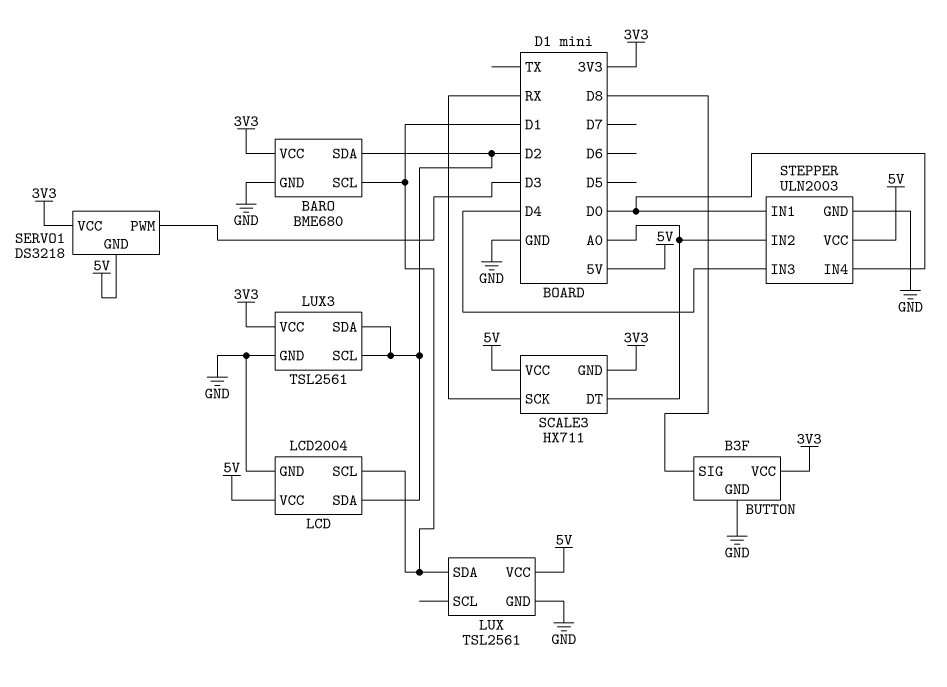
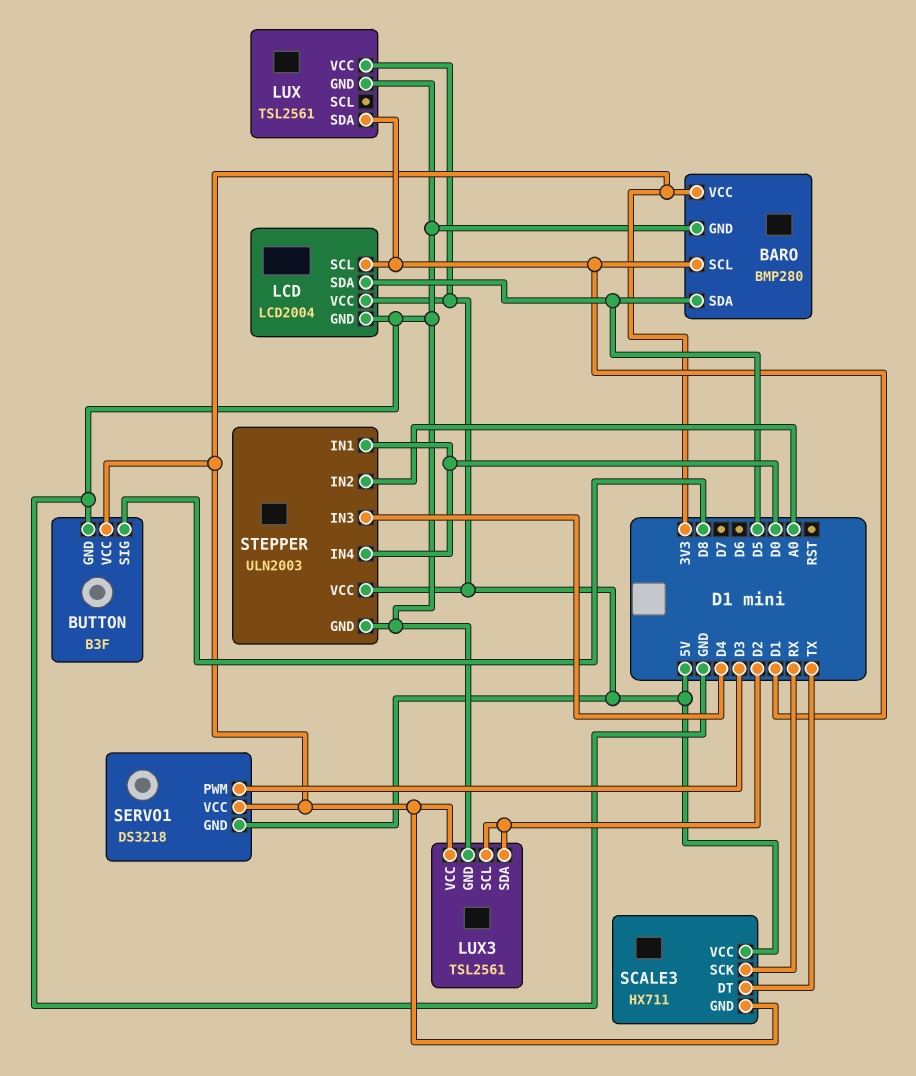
BARO: BME680 -> BMP280
BARO pin SDA: D2 -> D5
LCD pin SDA: D2 -> D5
SCALE3 pin DT: A0 -> TX

